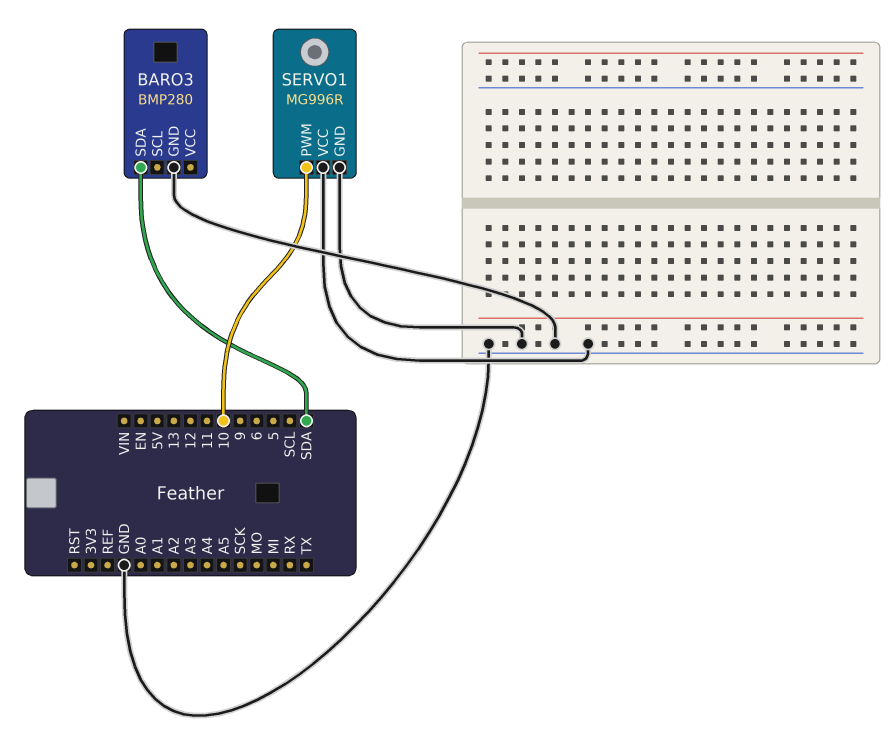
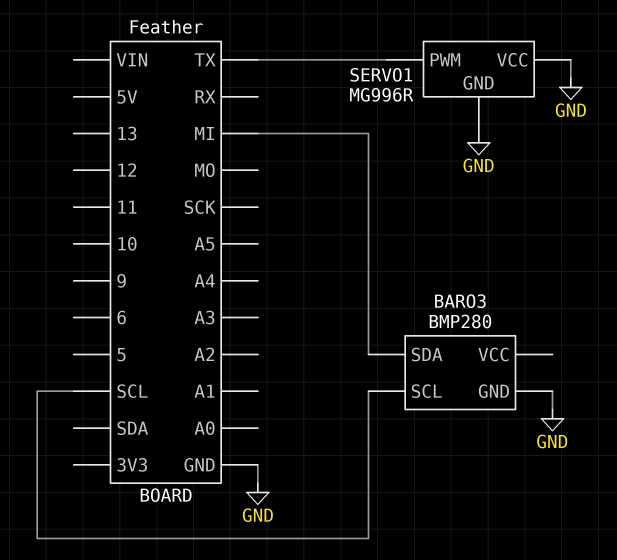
BARO3 pin SCL: none -> SCL
BARO3 pin SDA: SDA -> MI
SERVO1 pin PWM: 10 -> TX

